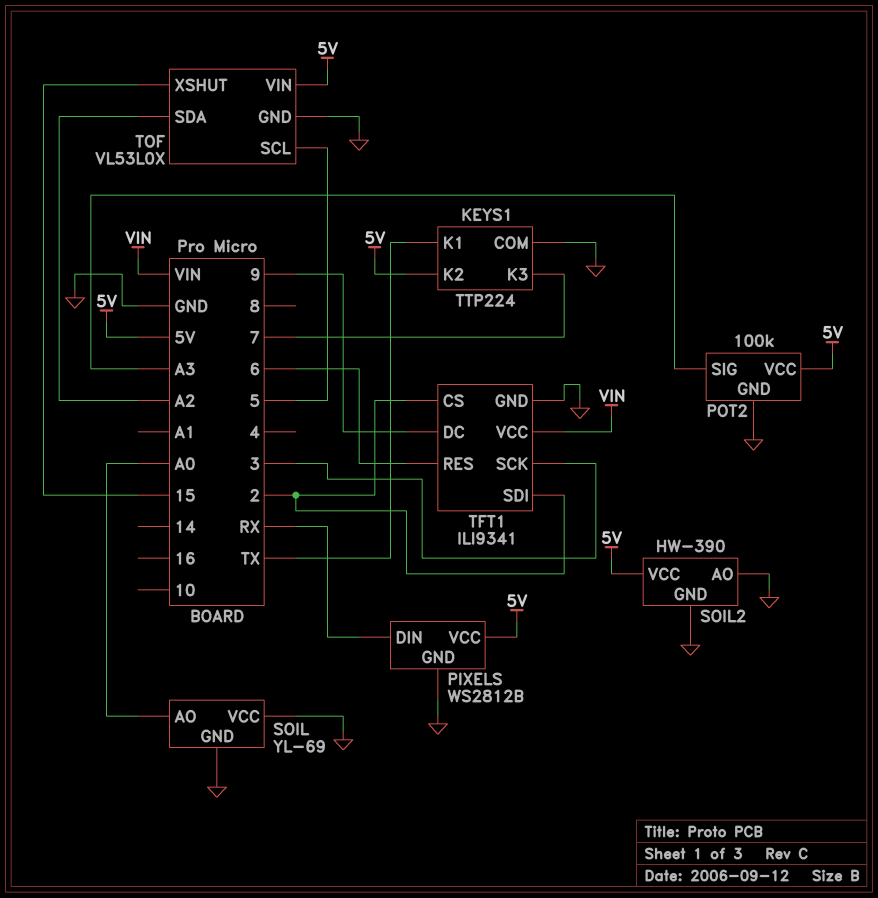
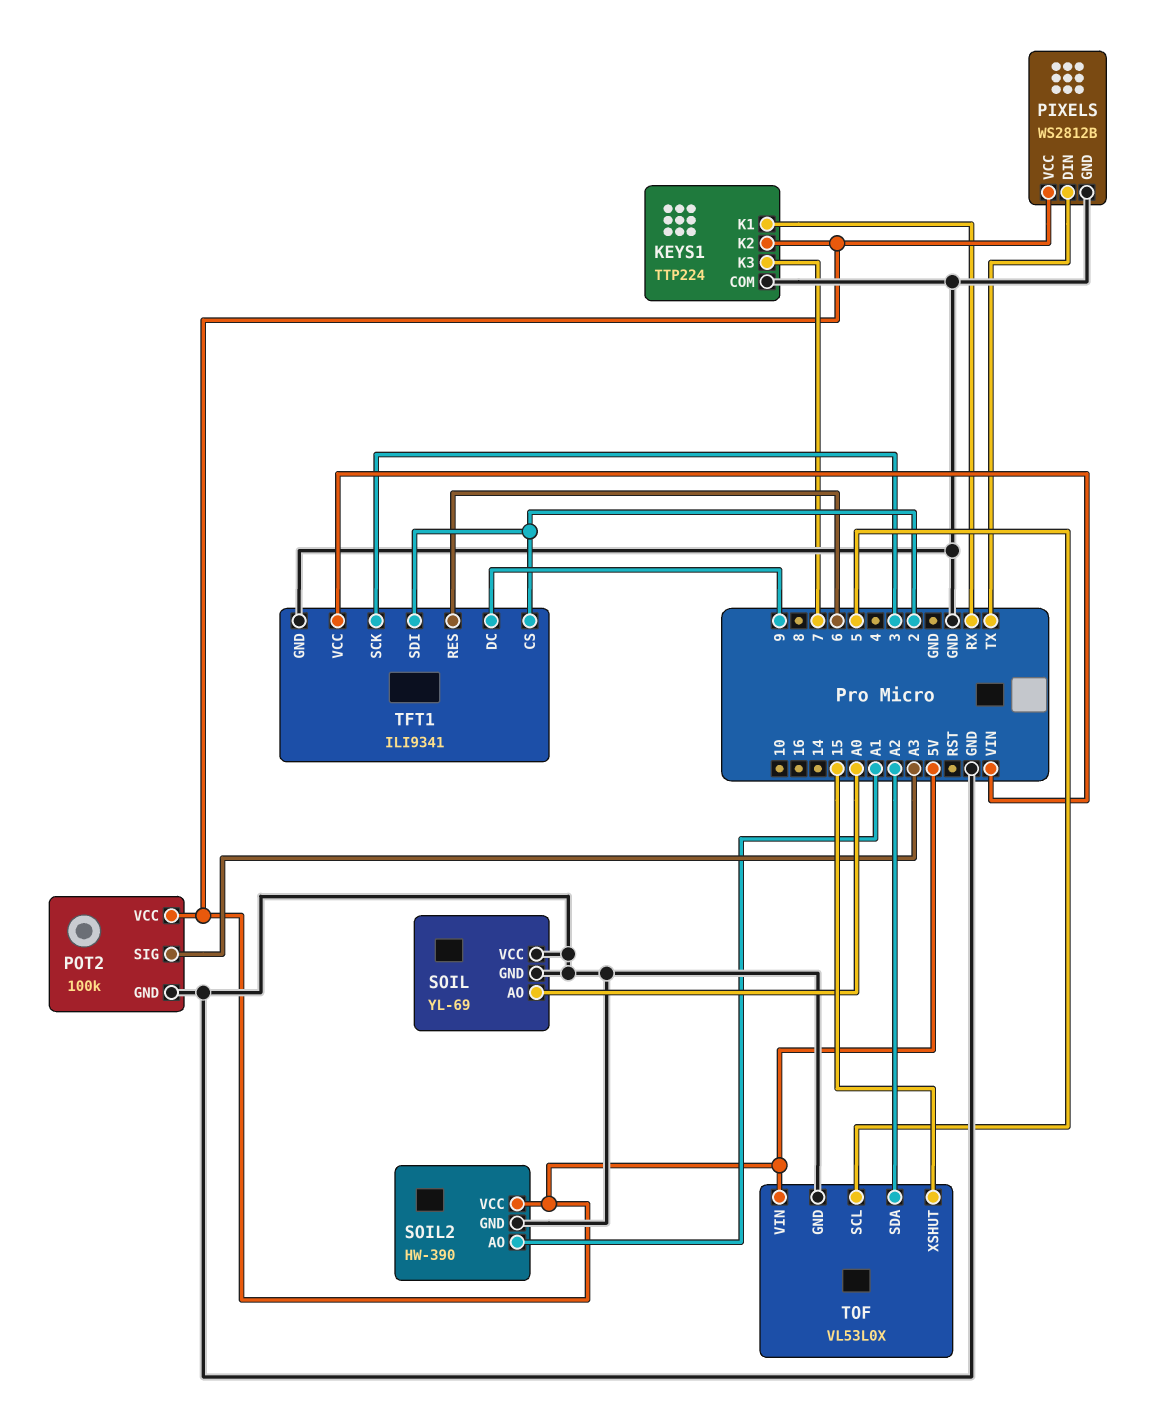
KEYS1 pin K1: TX -> RX
PIXELS pin DIN: RX -> TX
SOIL2 pin AO: GND -> A1

